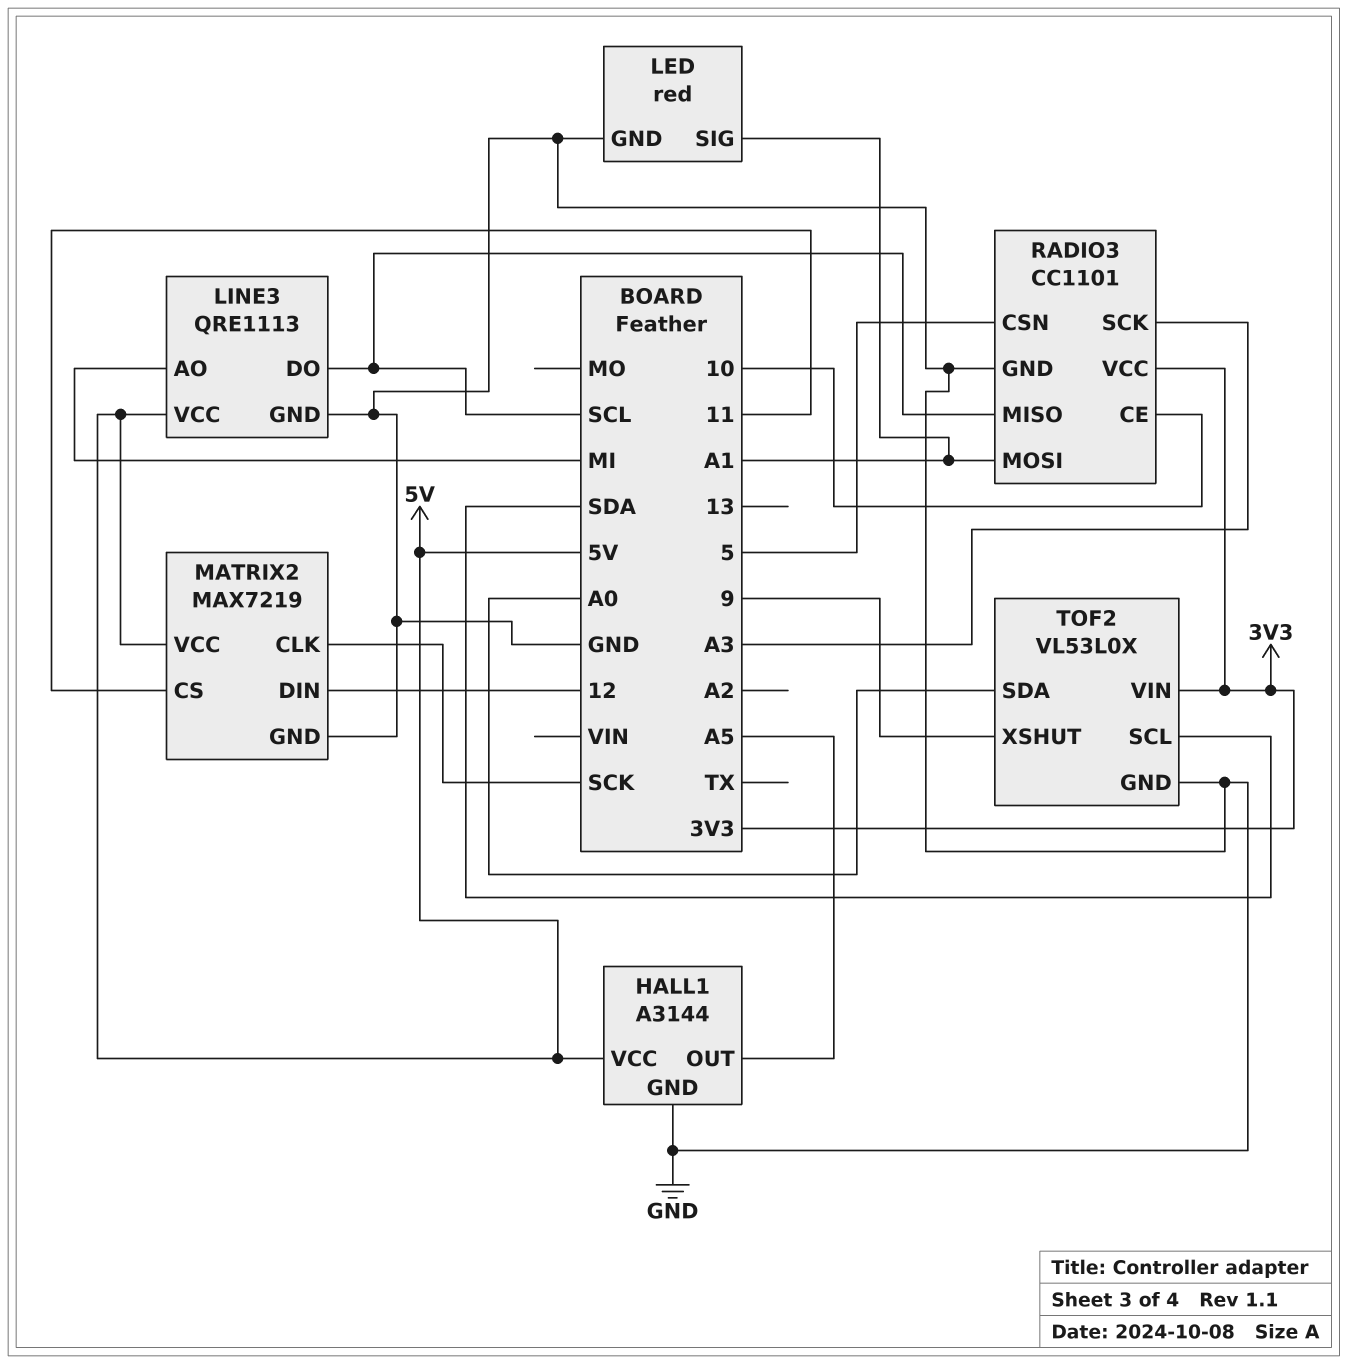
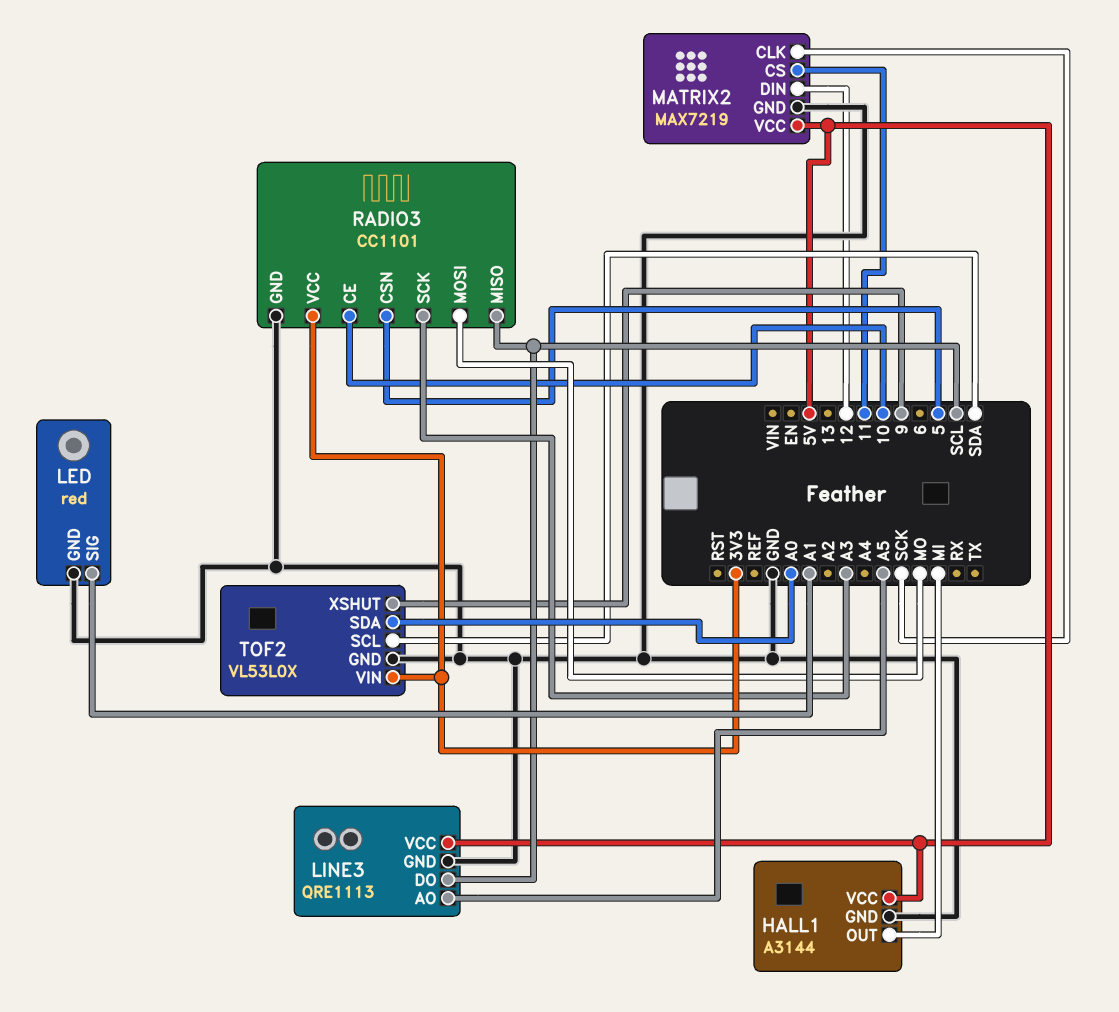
HALL1 pin OUT: A5 -> MI
LINE3 pin AO: MI -> A5
RADIO3 pin MOSI: A1 -> MO

